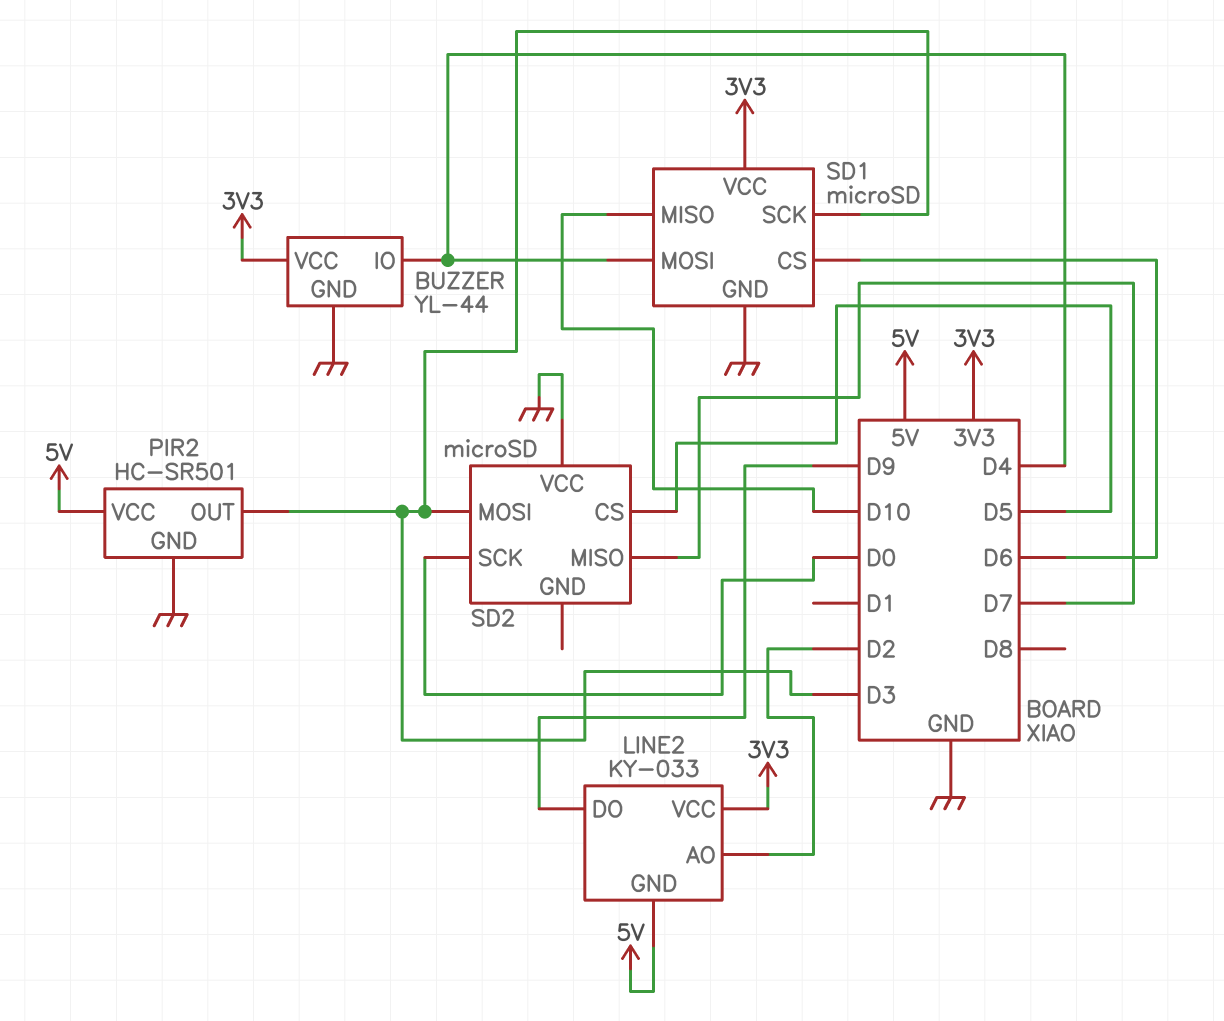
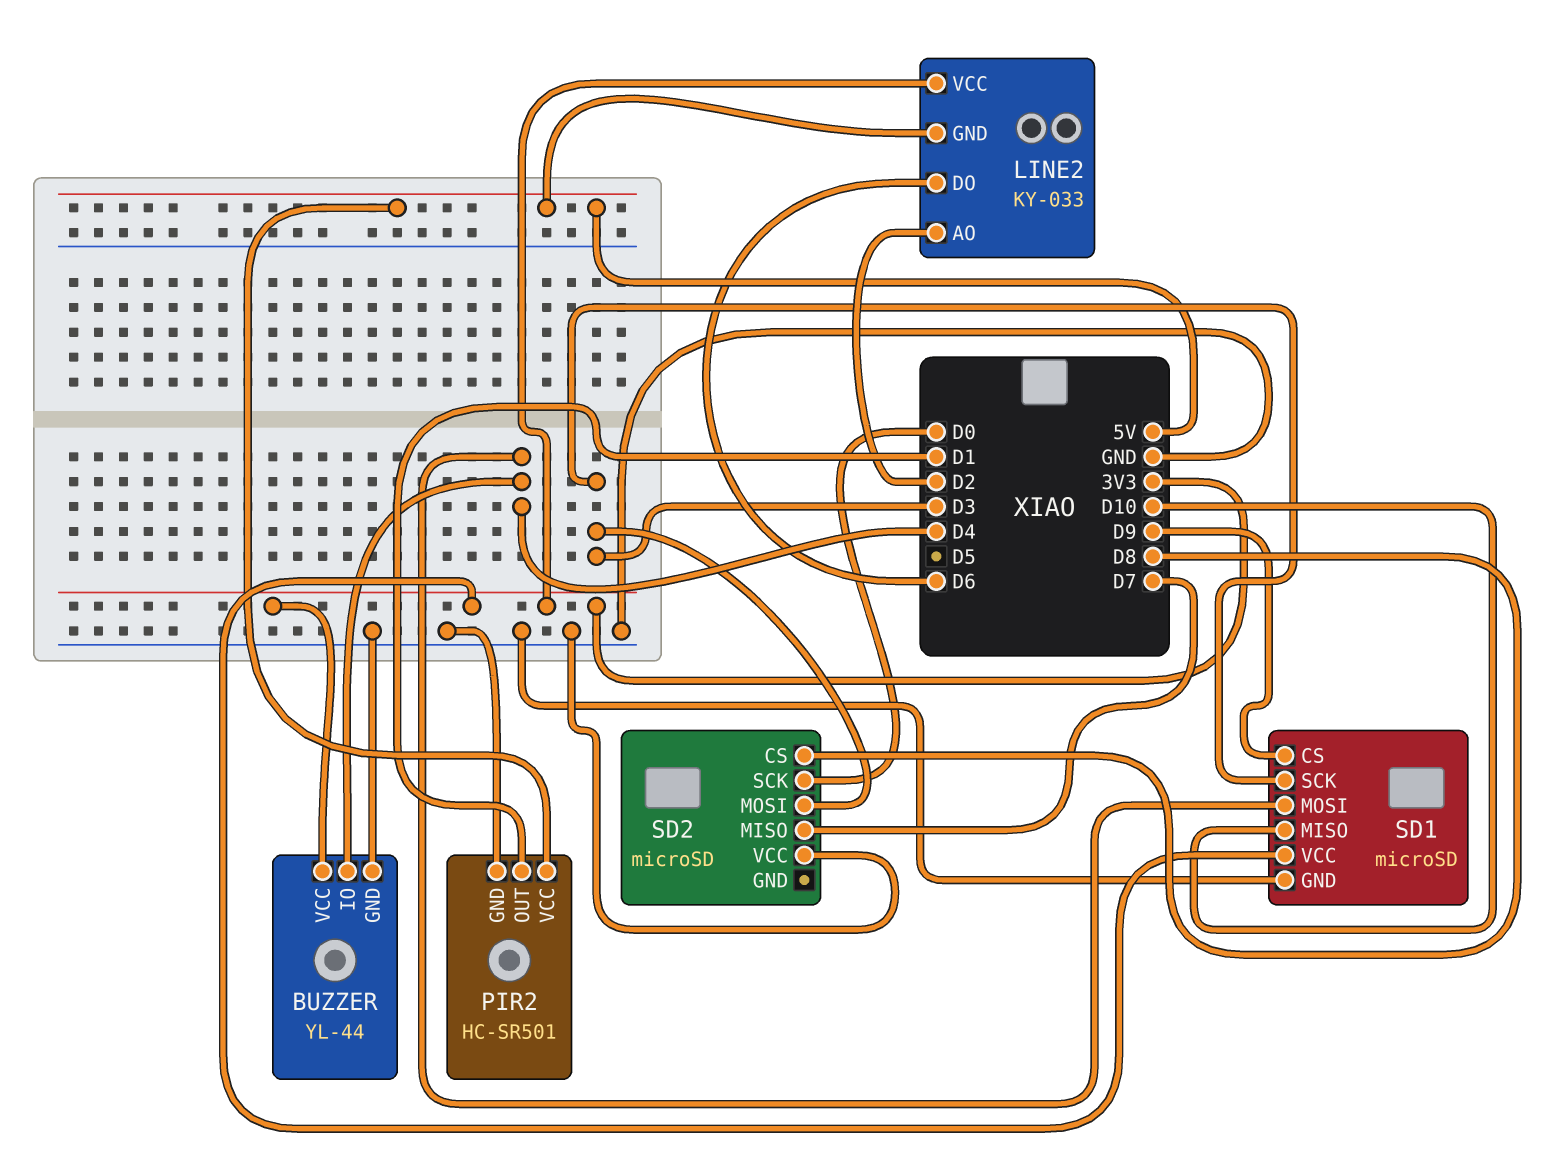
LINE2 pin DO: D9 -> D6
PIR2 pin OUT: D3 -> D1
SD1 pin CS: D6 -> D9
SD2 pin CS: D5 -> D8

